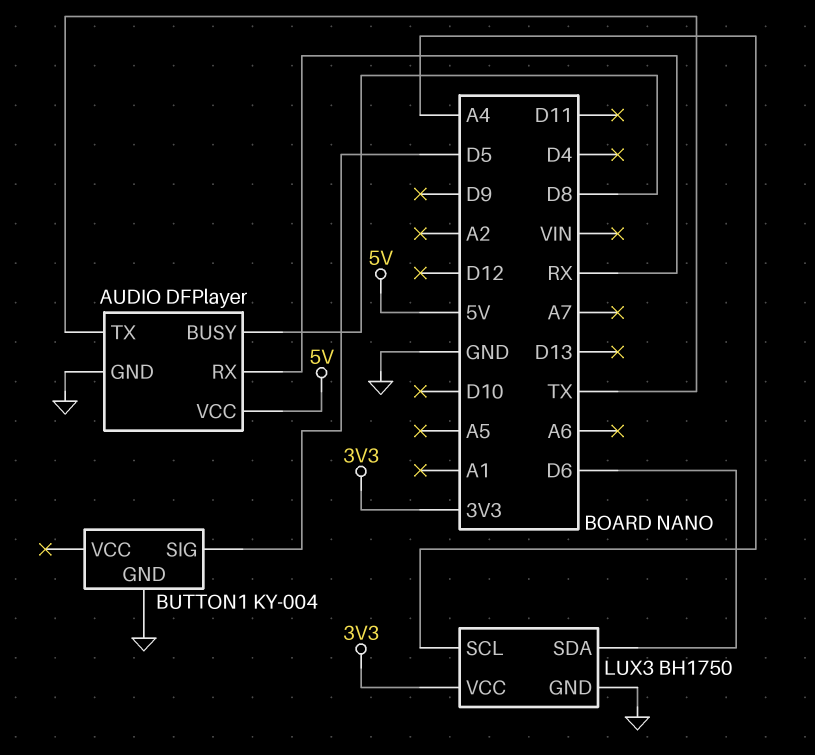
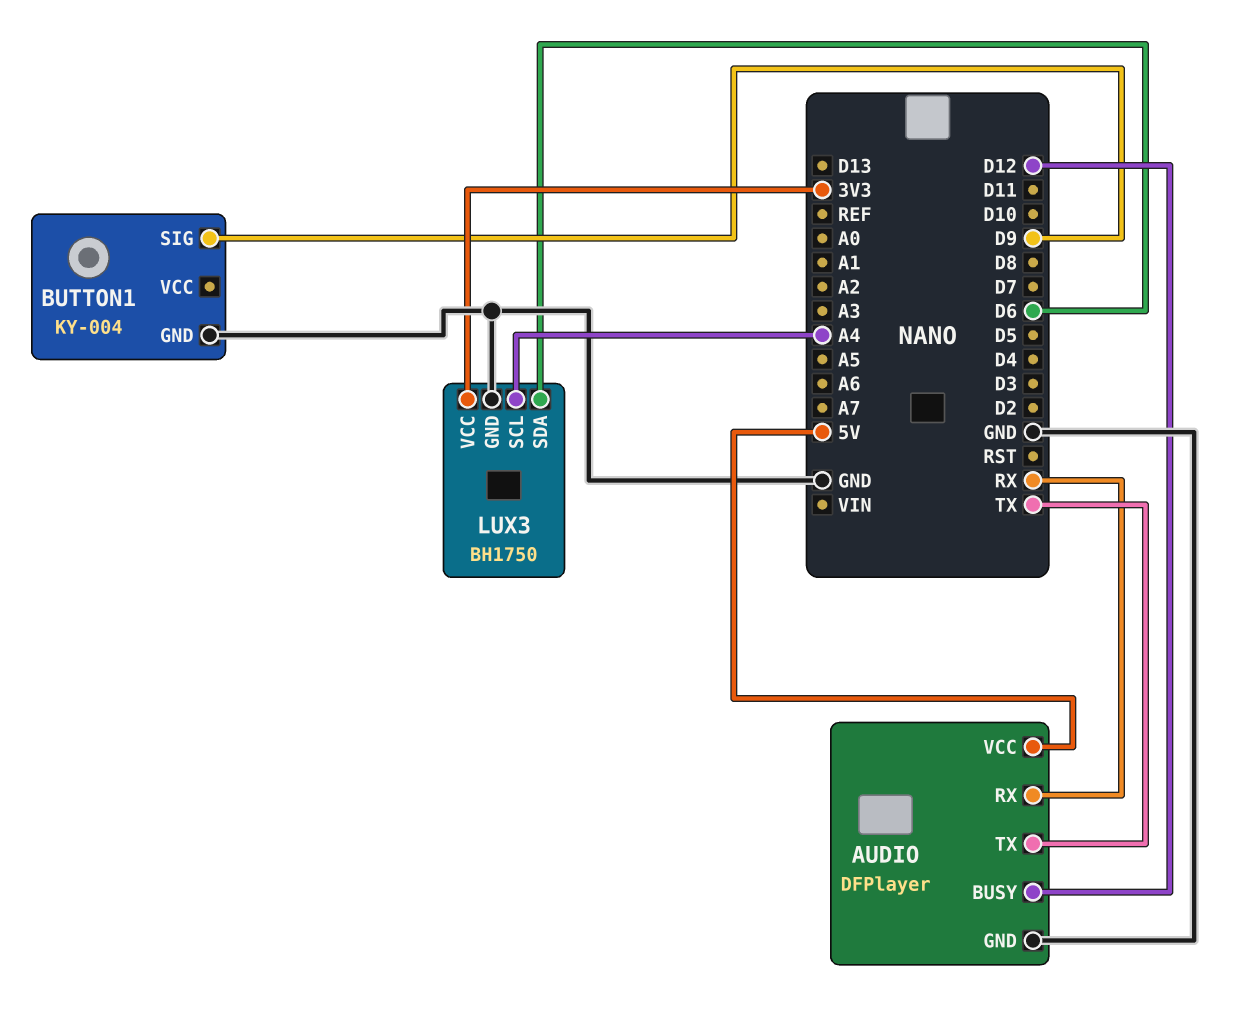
AUDIO pin BUSY: D8 -> D12
BUTTON1 pin SIG: D5 -> D9

